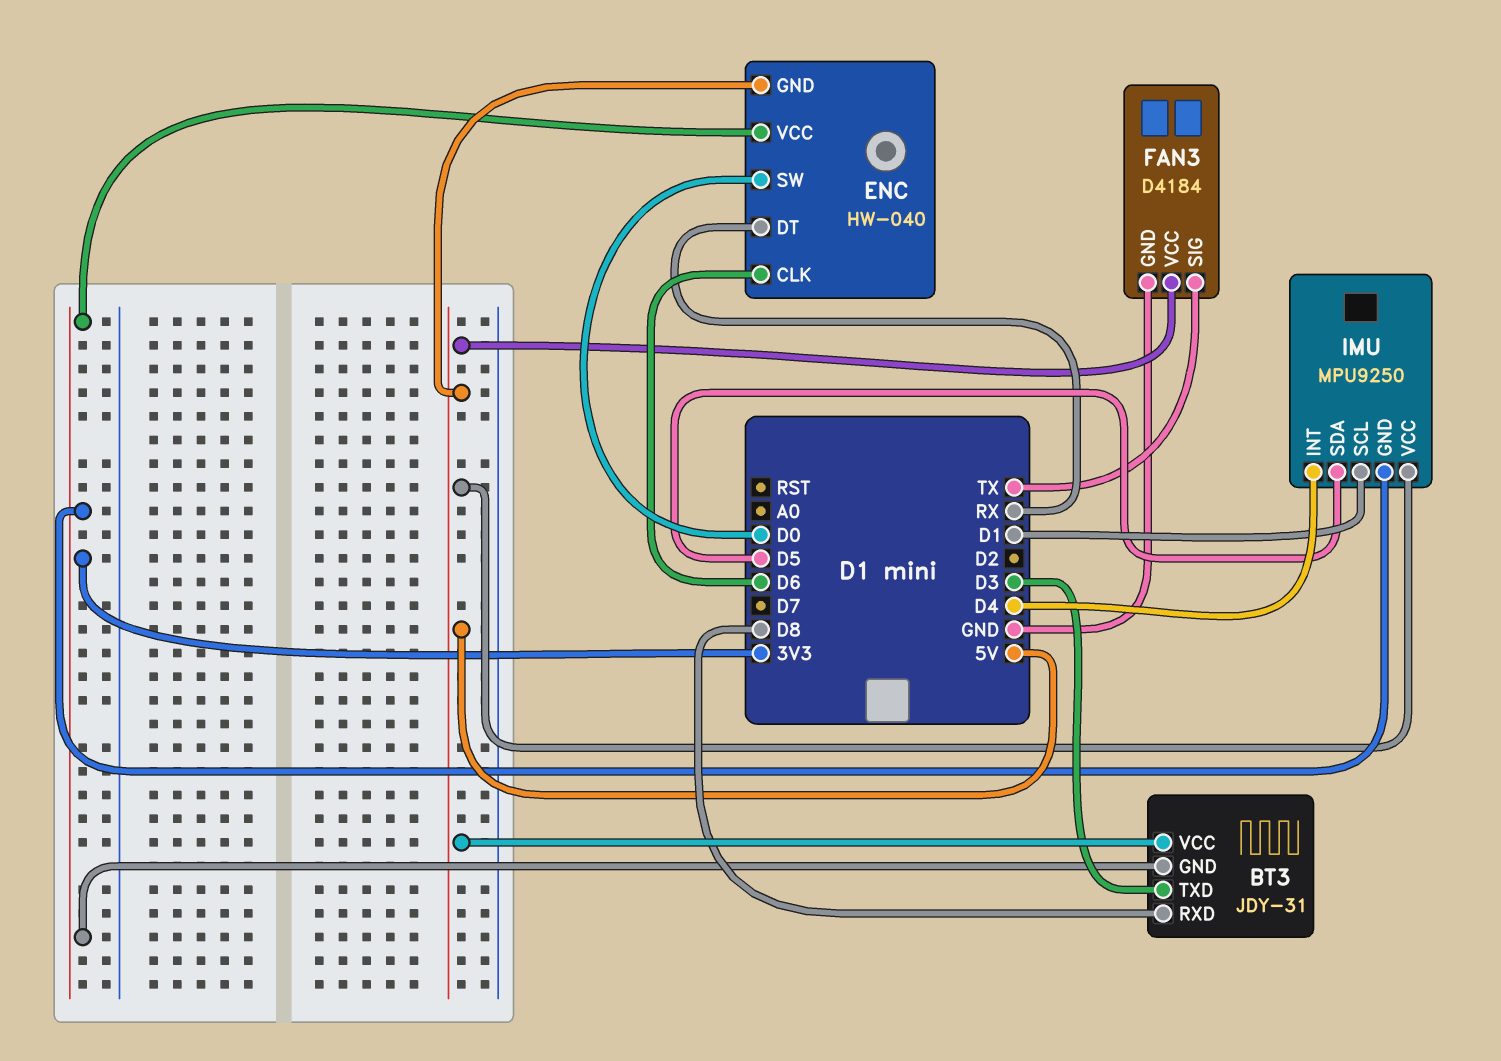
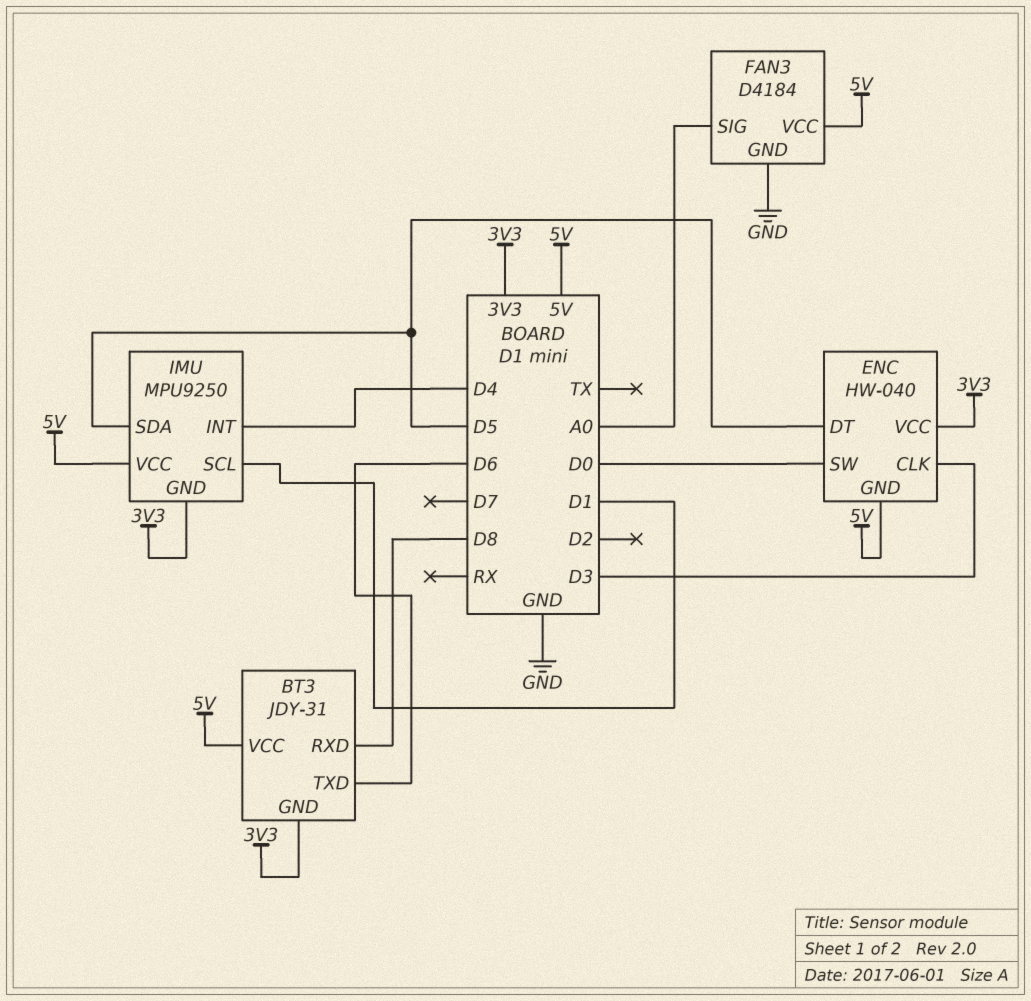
BT3 pin TXD: D3 -> D6
ENC pin CLK: D6 -> D3
ENC pin DT: RX -> D5
FAN3 pin SIG: TX -> A0

